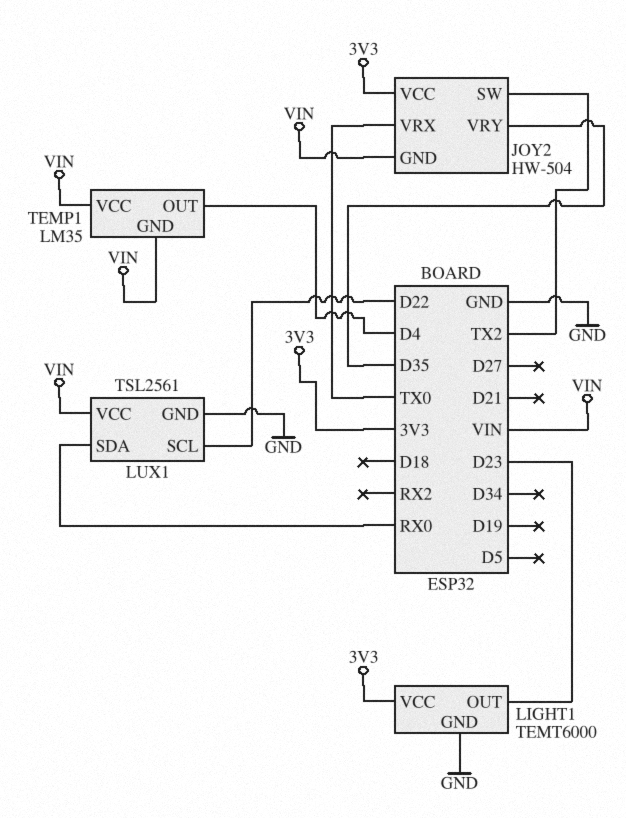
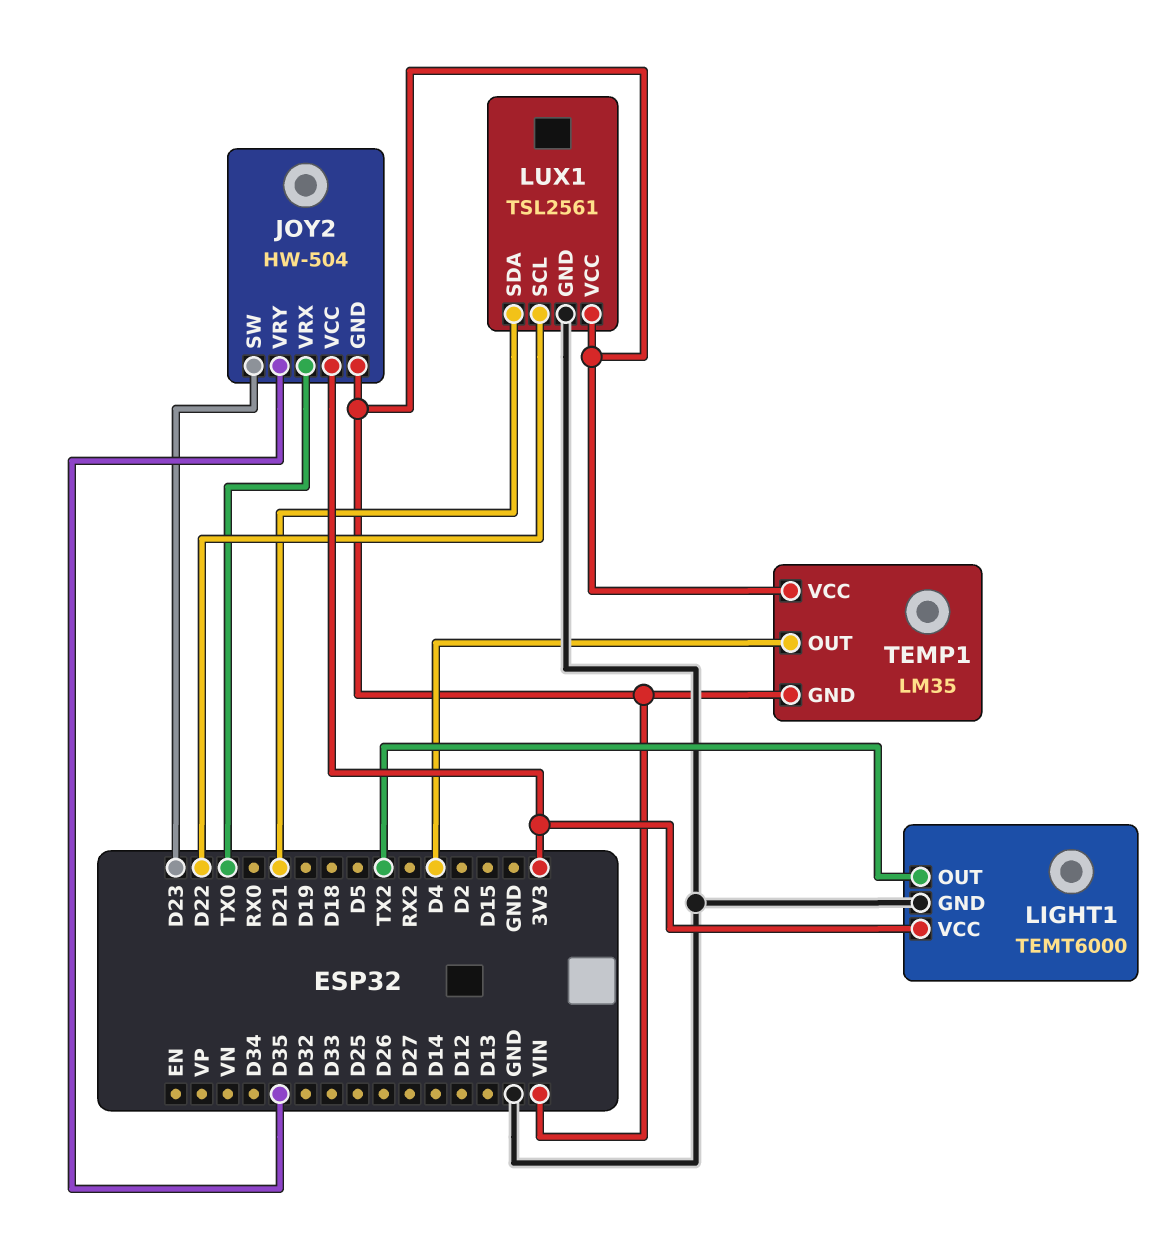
JOY2 pin SW: TX2 -> D23
LIGHT1 pin OUT: D23 -> TX2
LUX1 pin SDA: RX0 -> D21

